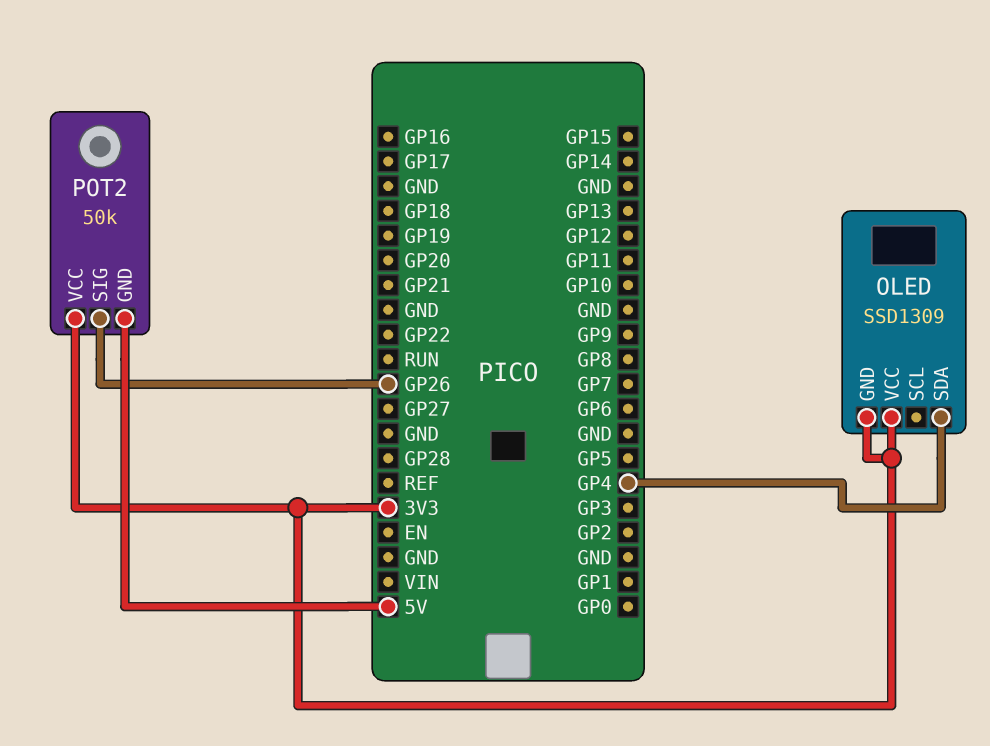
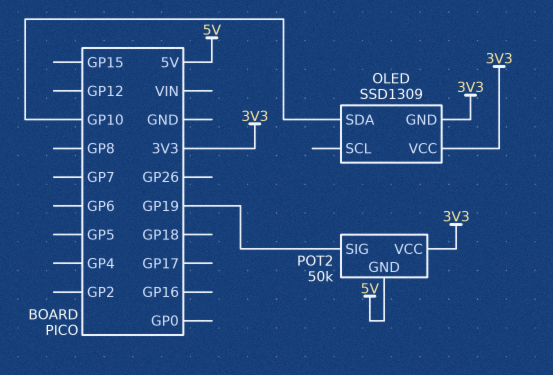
OLED pin SDA: GP4 -> GP10
POT2 pin SIG: GP26 -> GP19

